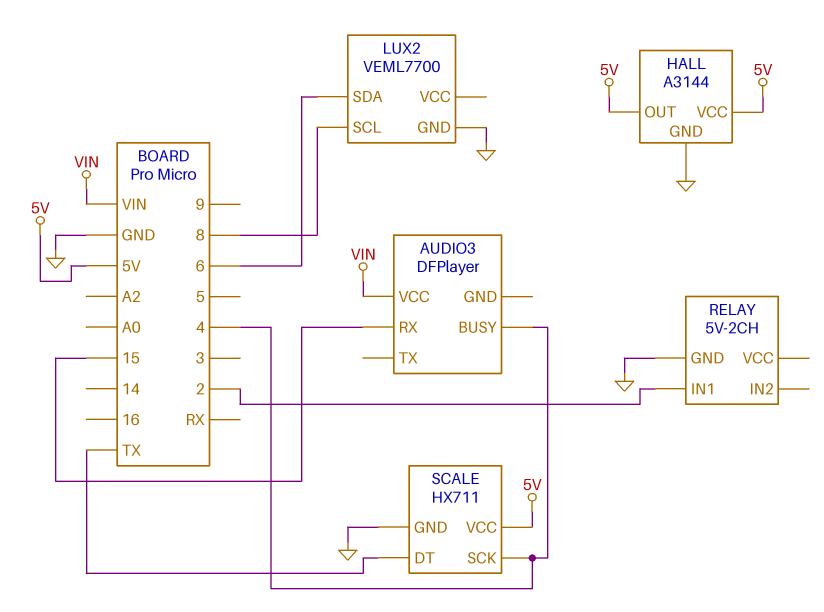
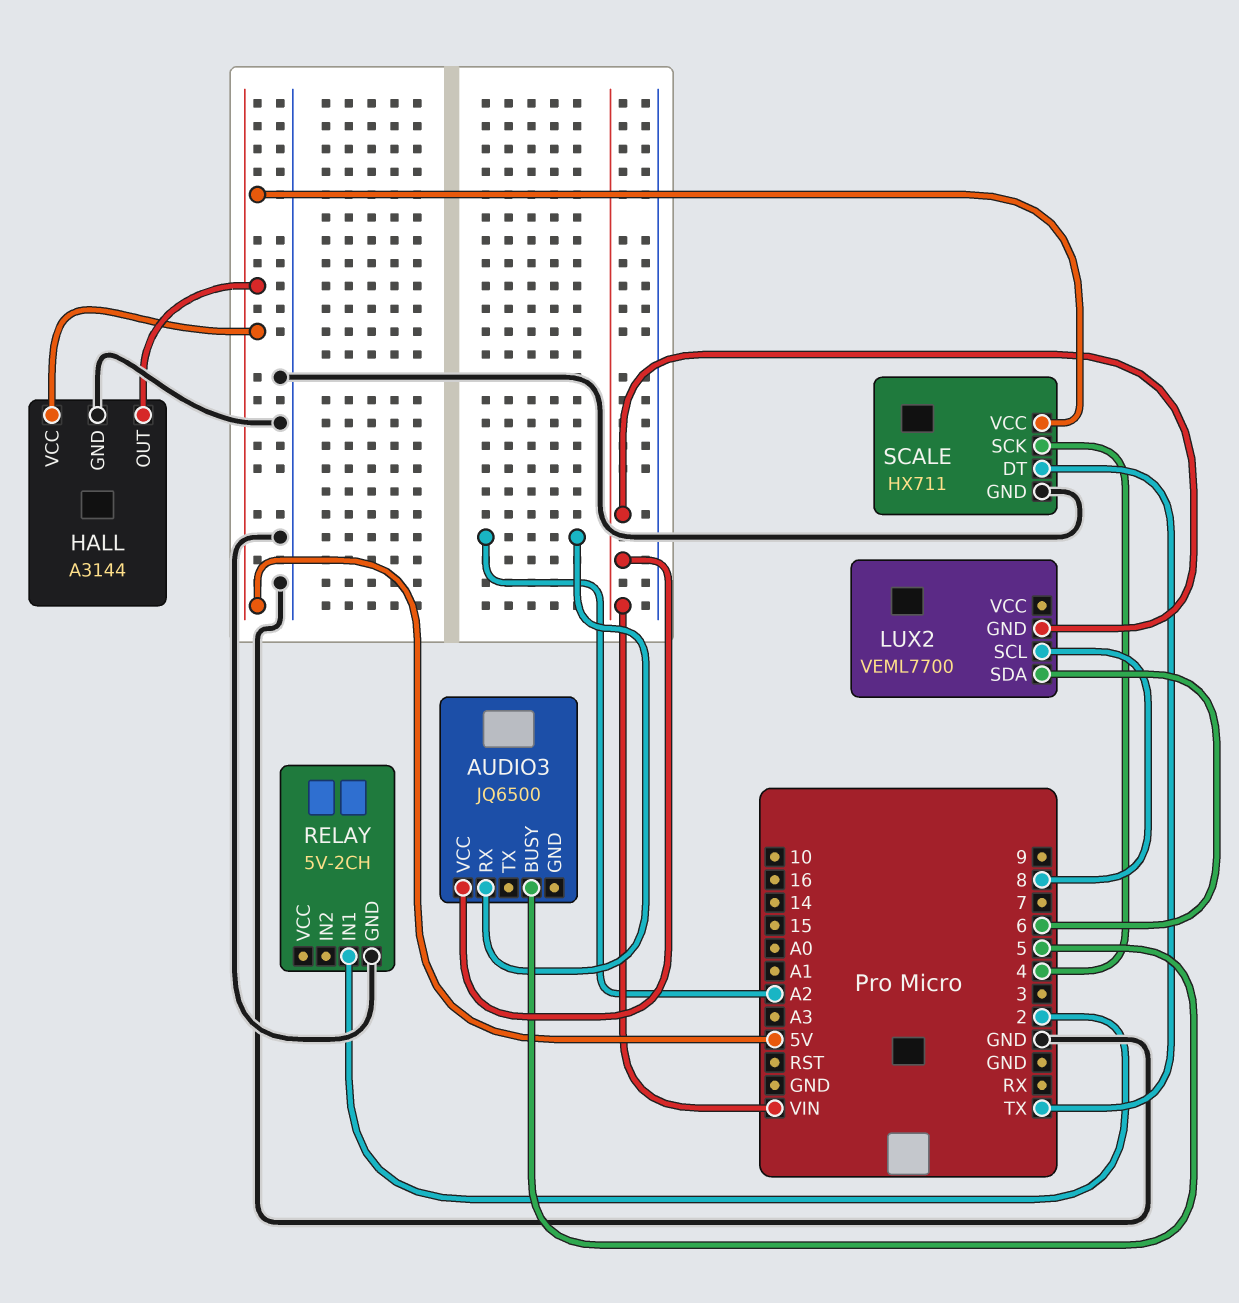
AUDIO3: DFPlayer -> JQ6500
AUDIO3 pin BUSY: 4 -> 5
AUDIO3 pin RX: 15 -> A2
LUX2 pin GND: GND -> VIN

